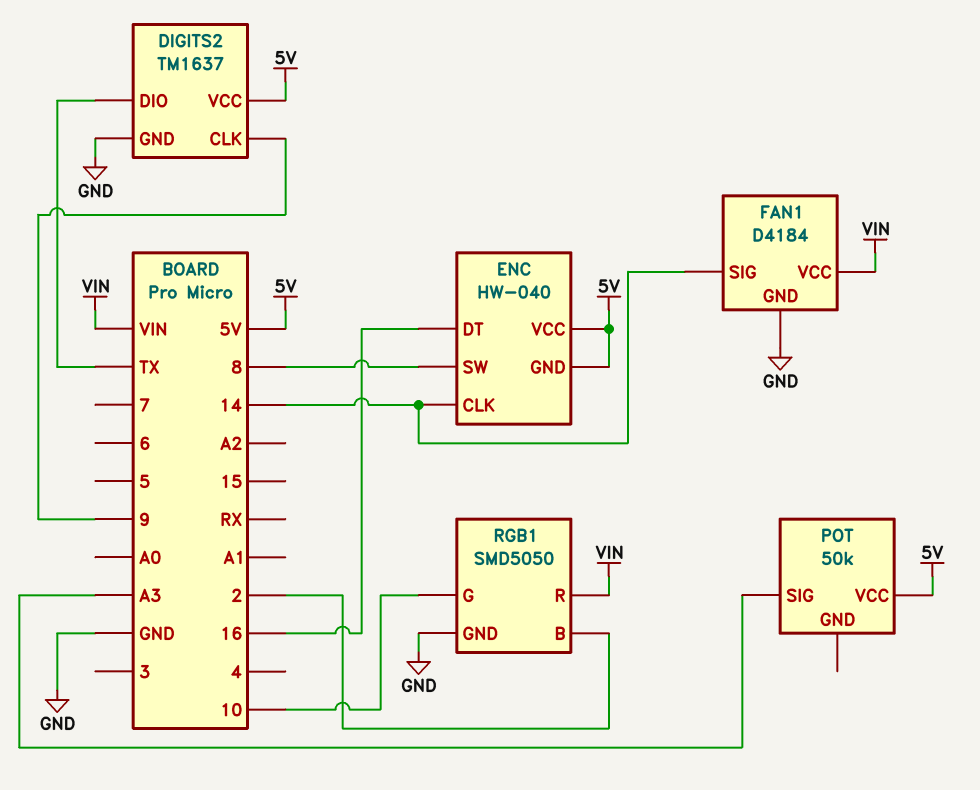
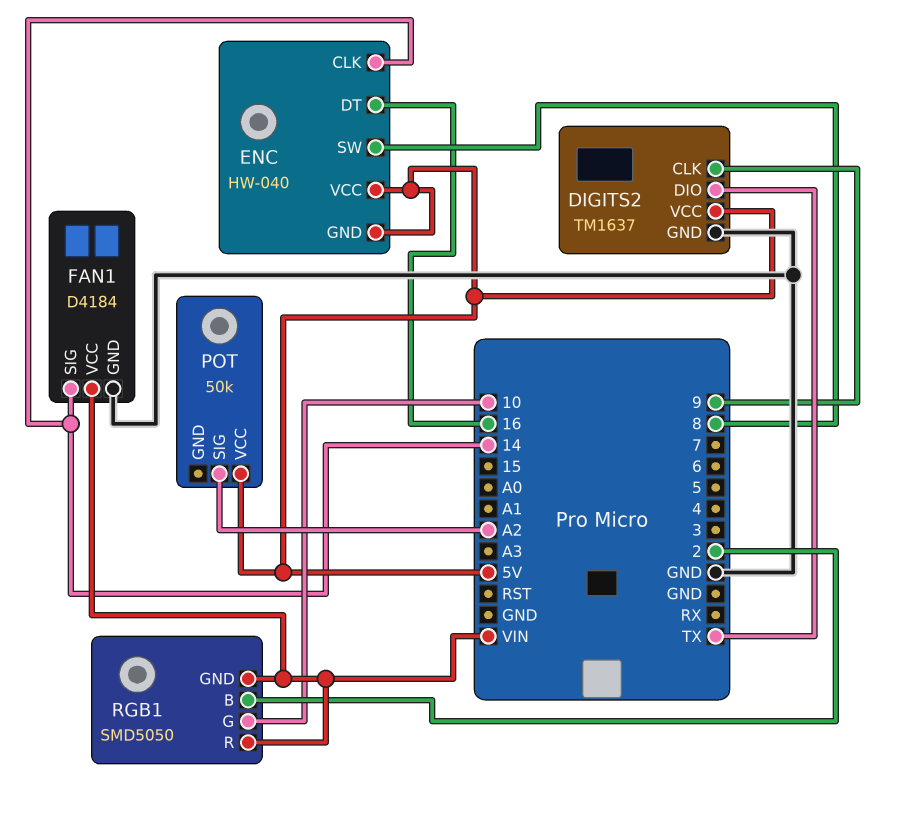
POT pin SIG: A3 -> A2
RGB1 pin GND: GND -> VIN

